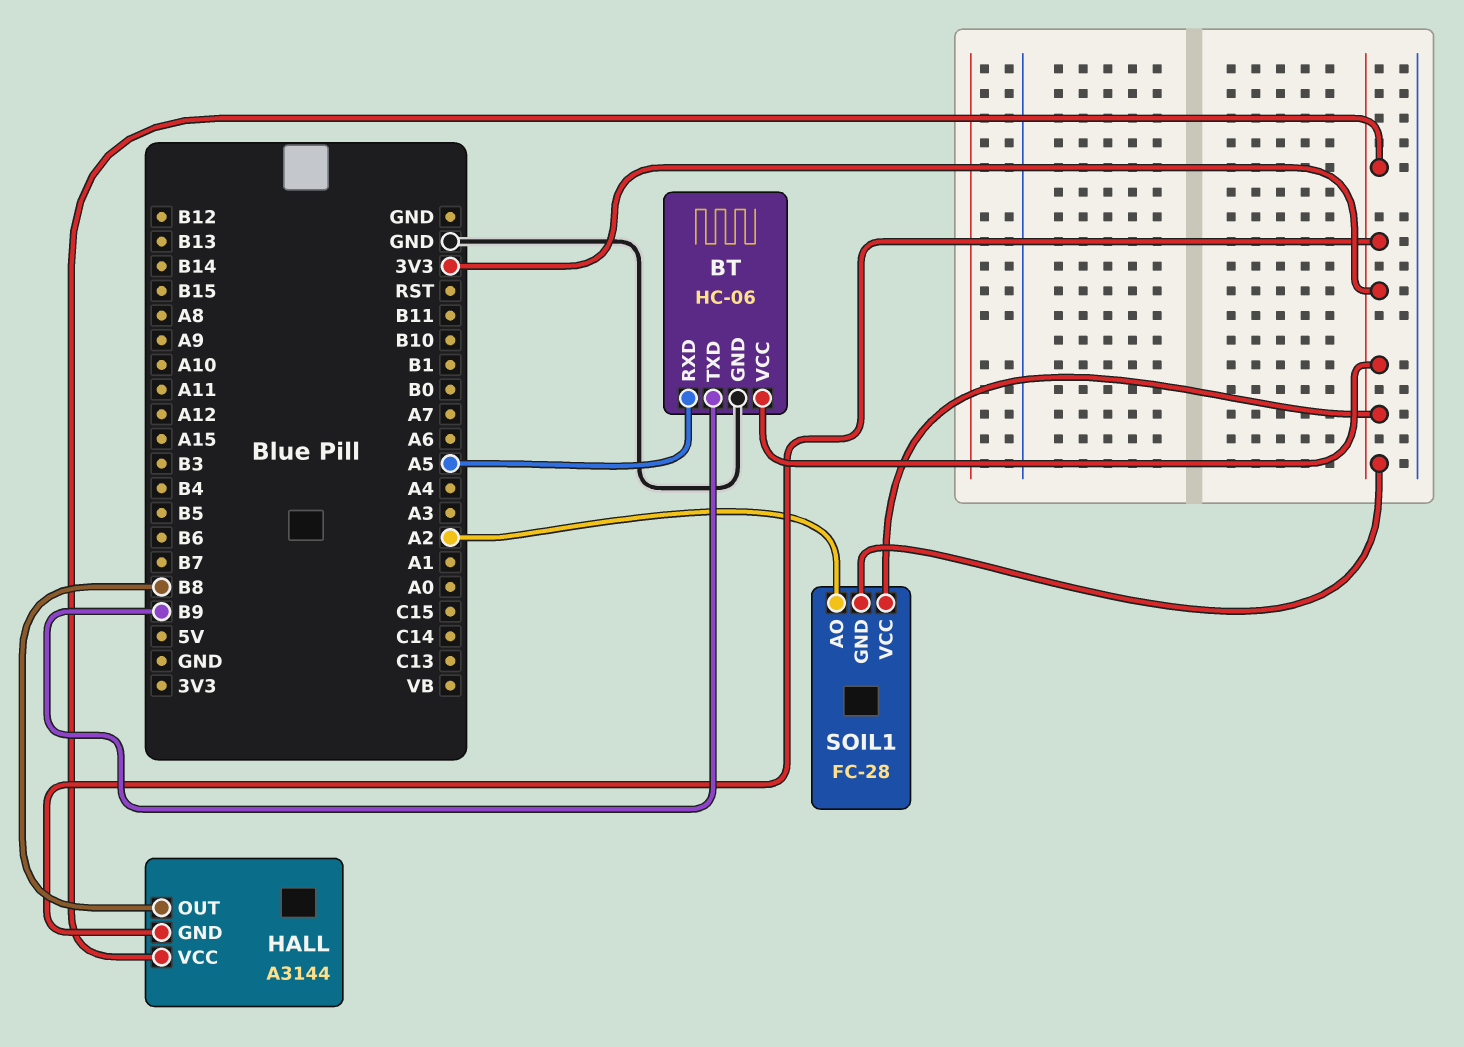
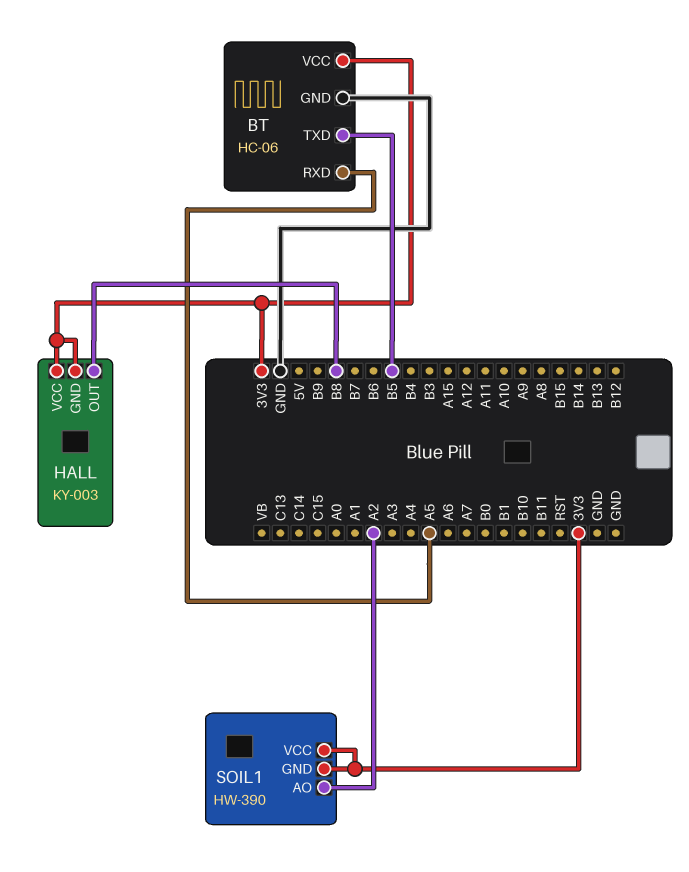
BT pin TXD: B9 -> B5
HALL: A3144 -> KY-003
SOIL1: FC-28 -> HW-390

